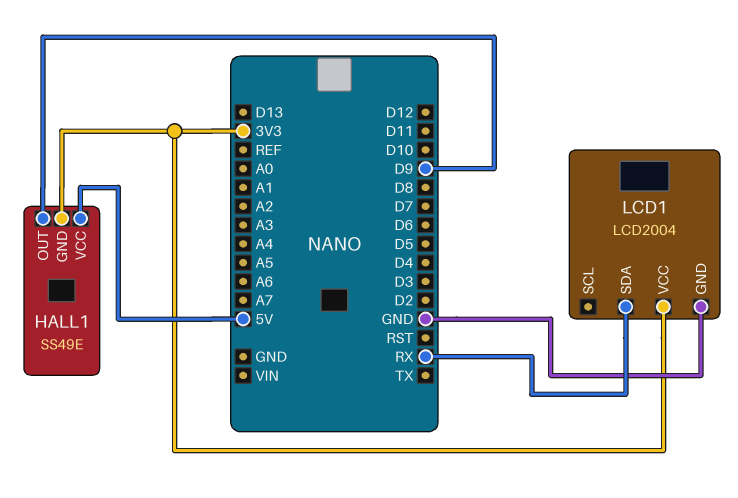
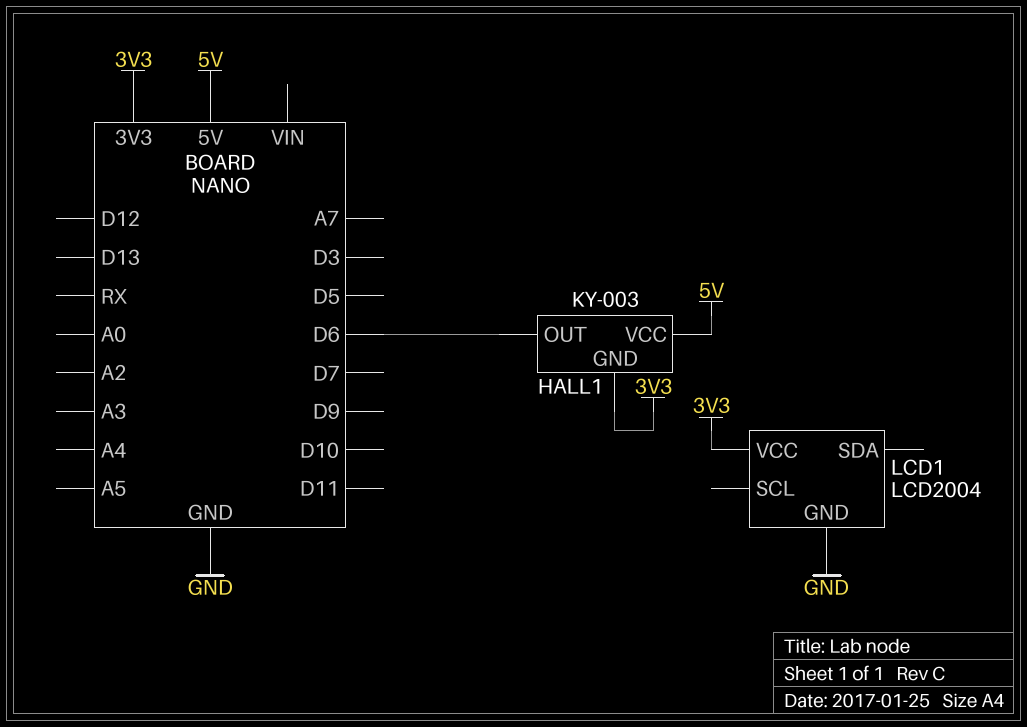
HALL1: SS49E -> KY-003
HALL1 pin OUT: D9 -> D6
LCD1 pin SDA: RX -> none

